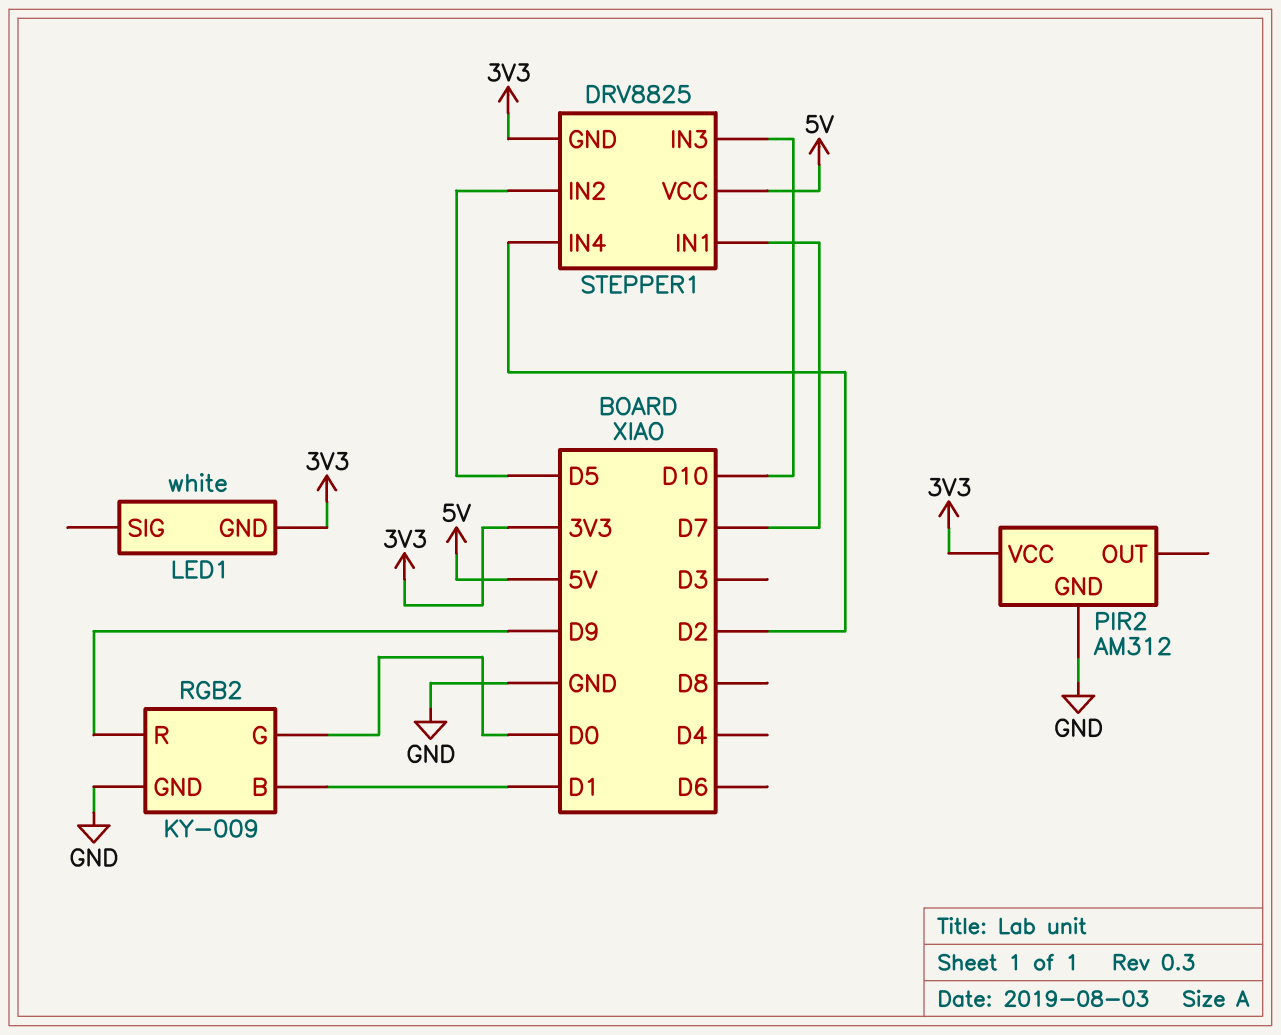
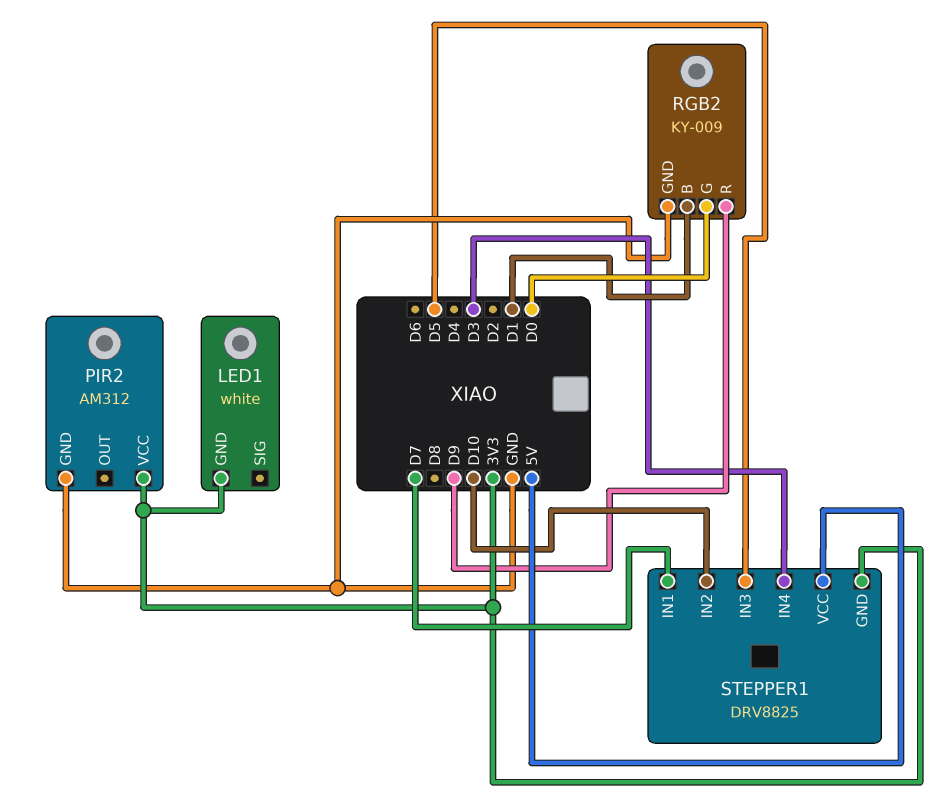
STEPPER1 pin IN2: D5 -> D10
STEPPER1 pin IN3: D10 -> D5
STEPPER1 pin IN4: D2 -> D3

